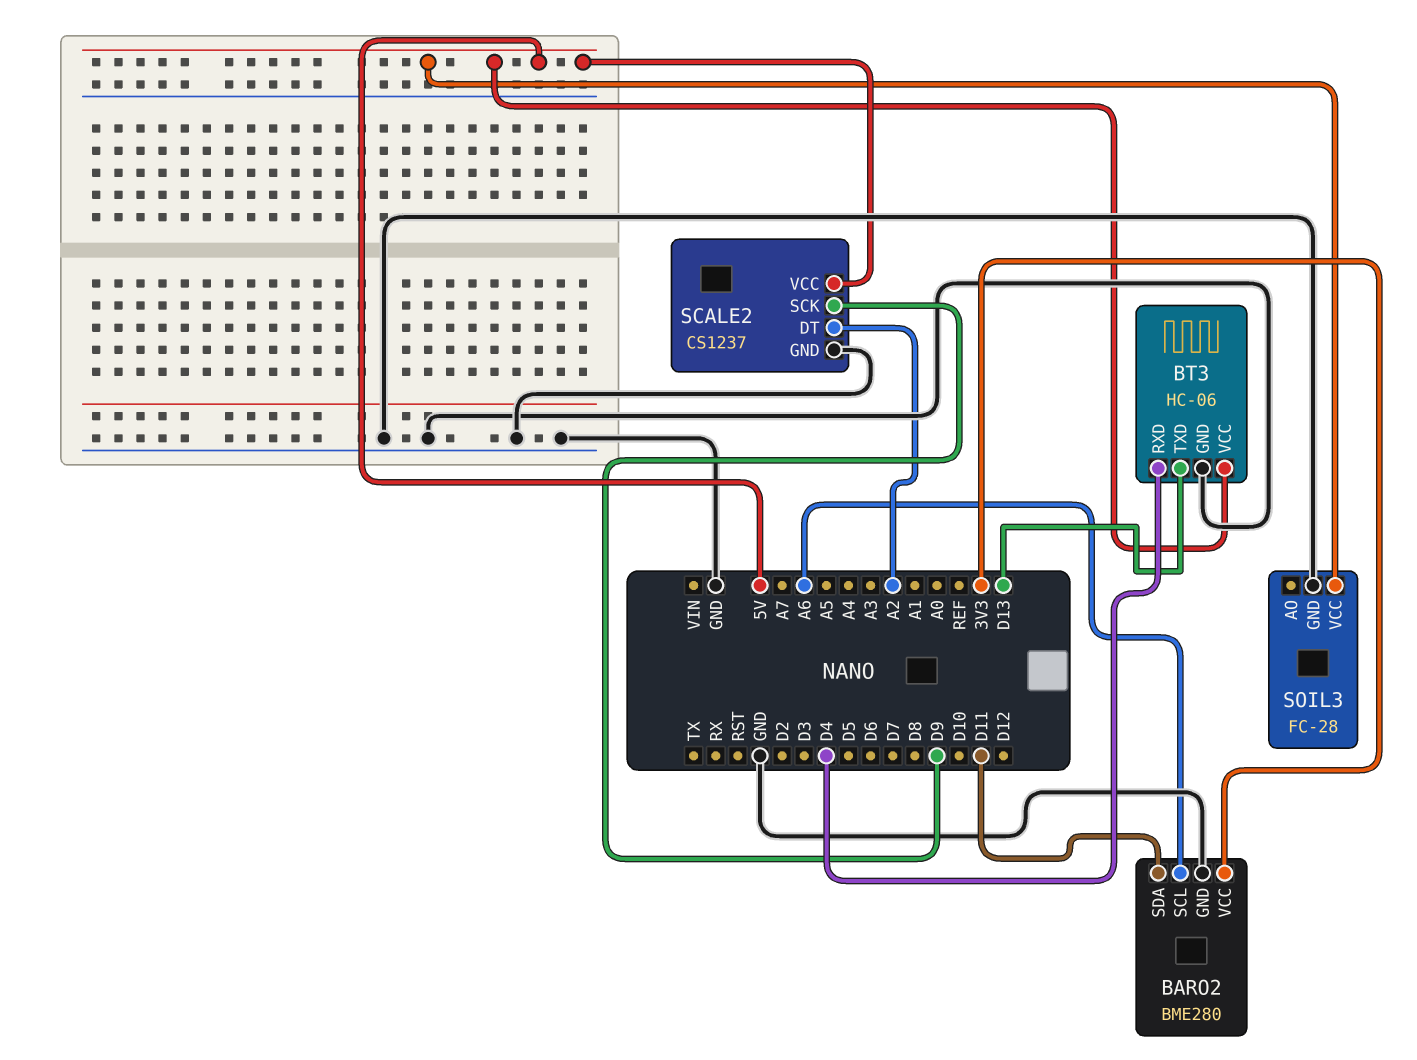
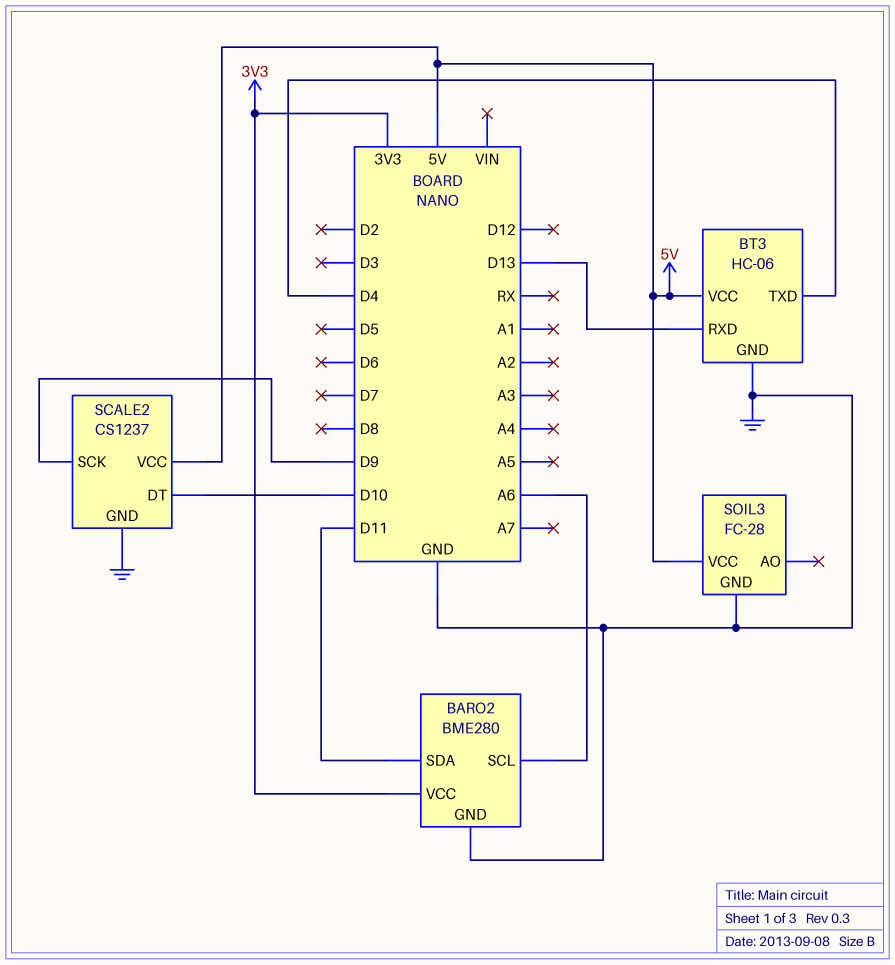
BT3 pin RXD: D4 -> D13
BT3 pin TXD: D13 -> D4
SCALE2 pin DT: A2 -> D10

